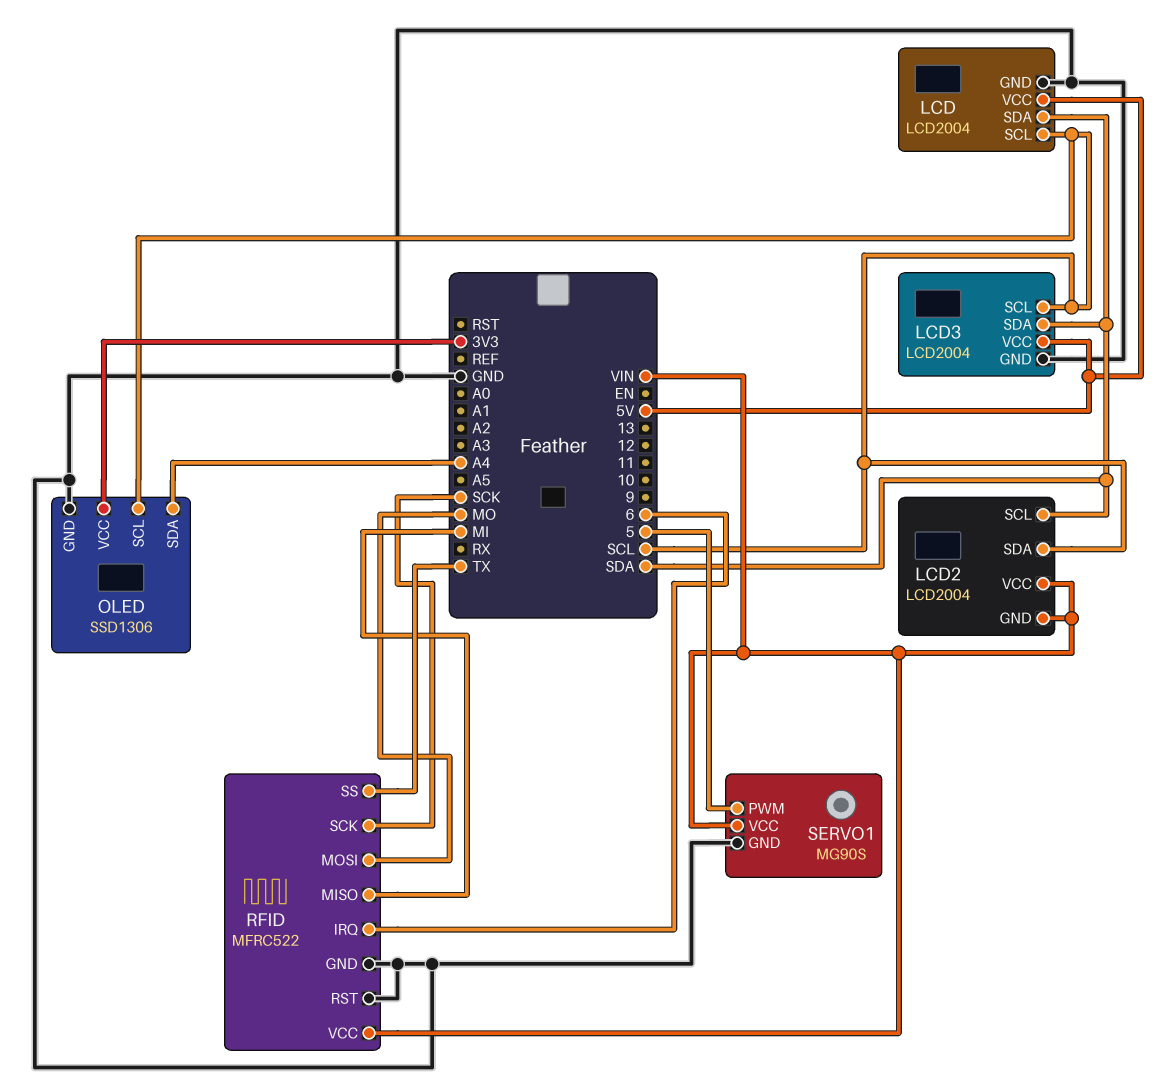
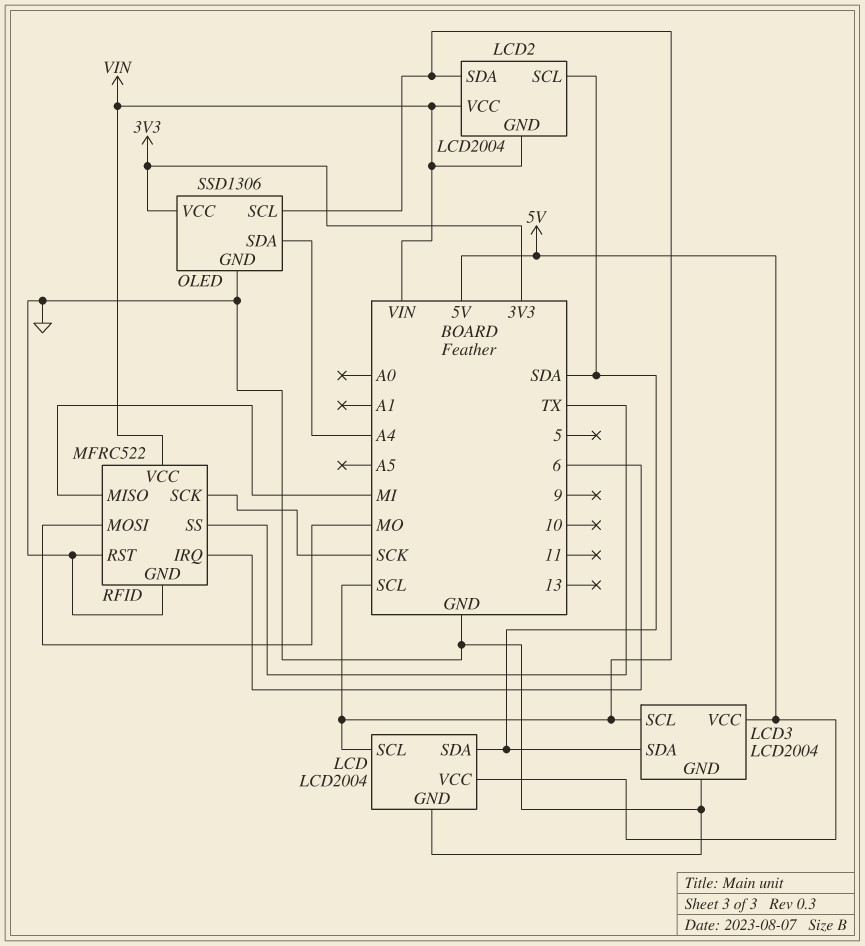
SERVO1: MG90S -> none
SERVO1 pin GND: GND -> none
SERVO1 pin PWM: 5 -> none
SERVO1 pin VCC: VIN -> none

